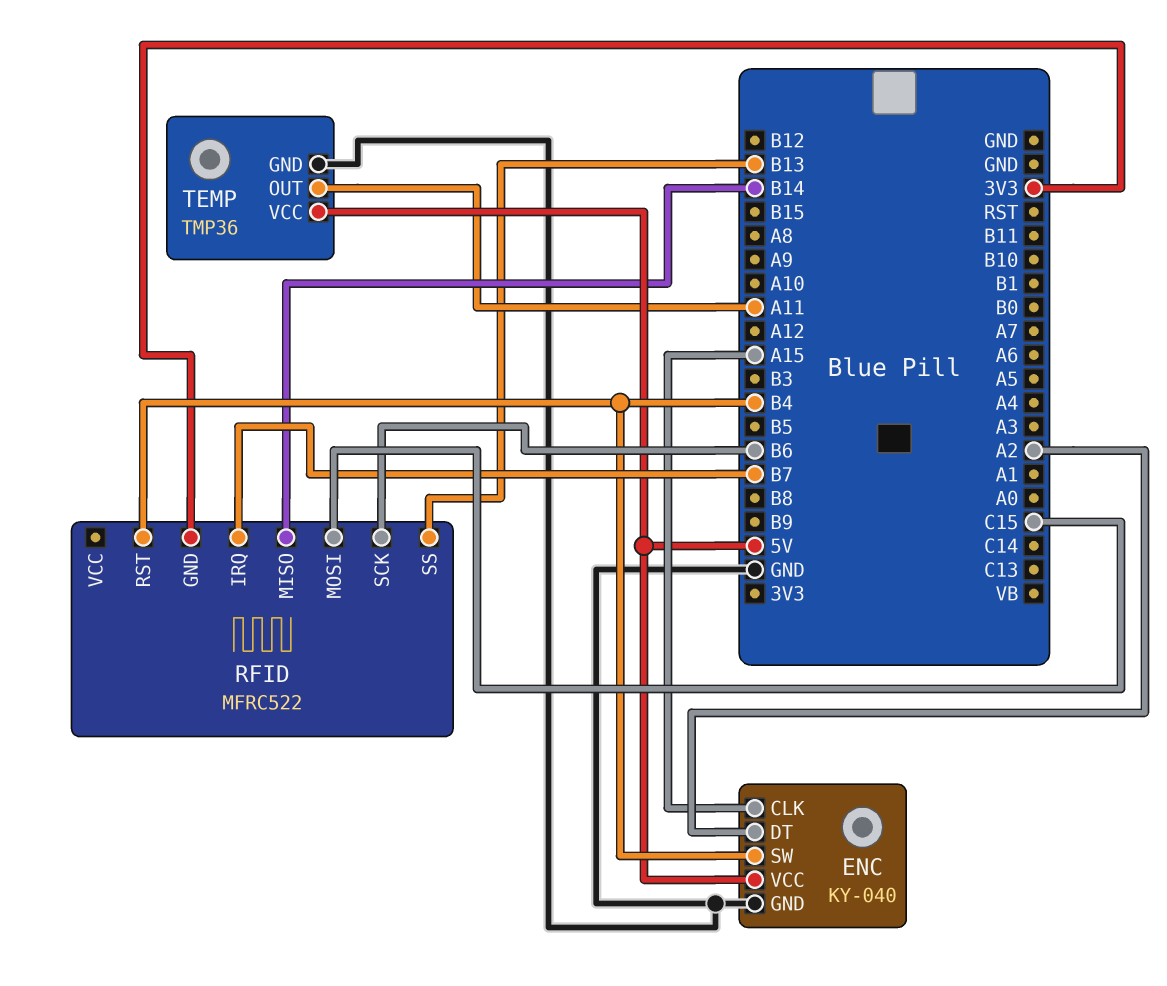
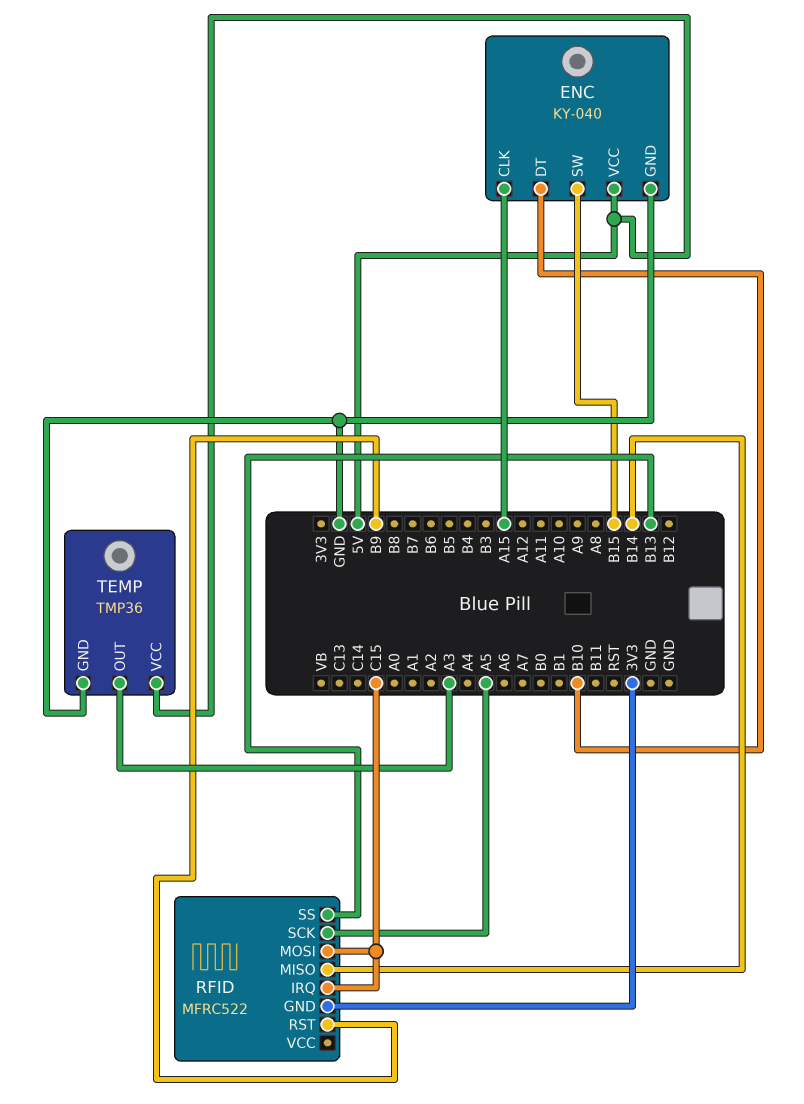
ENC pin DT: A2 -> B10
ENC pin SW: B4 -> B15
RFID pin IRQ: B7 -> C15
RFID pin RST: B4 -> B9
RFID pin SCK: B6 -> A5
TEMP pin OUT: A11 -> A3

